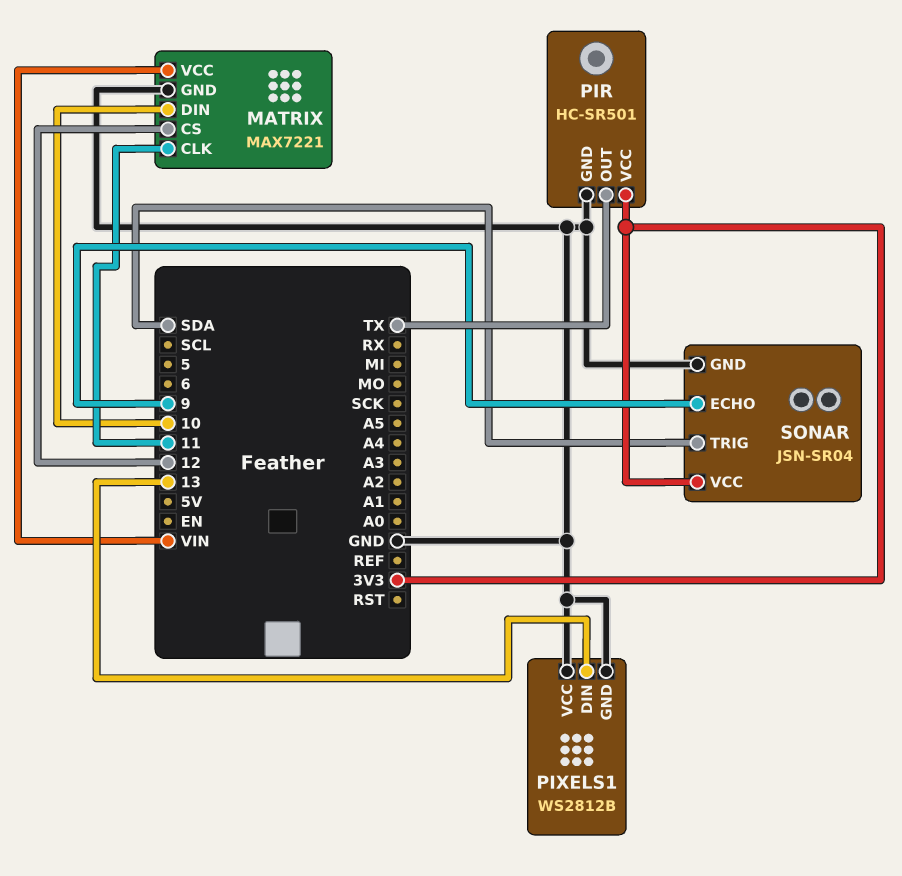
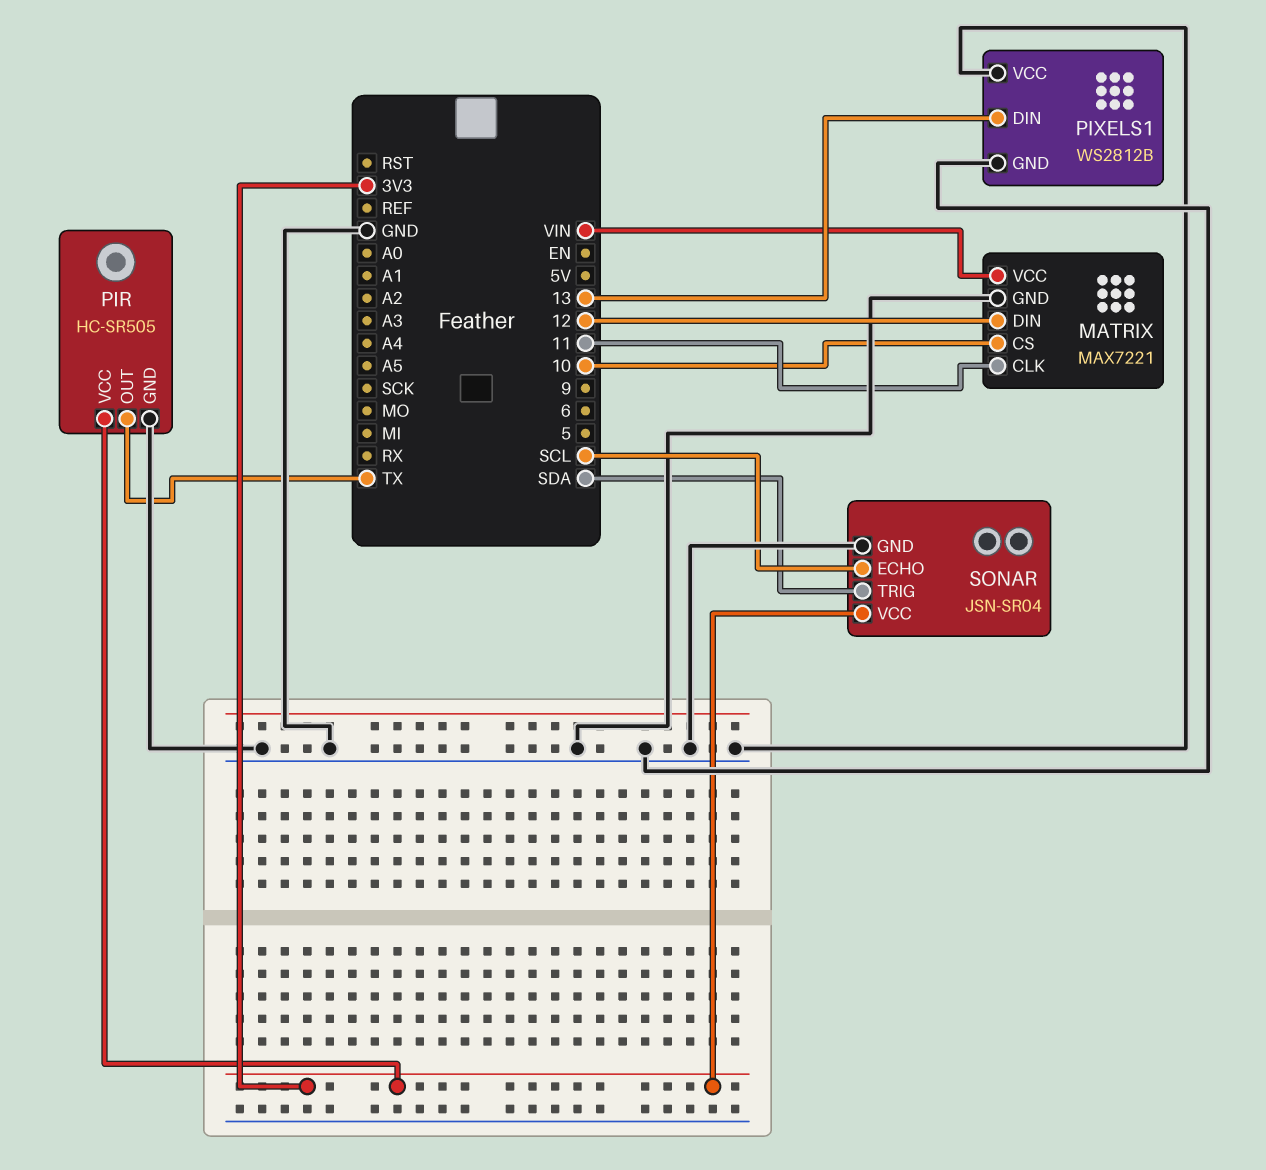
MATRIX pin CS: 12 -> 10
MATRIX pin DIN: 10 -> 12
PIR: HC-SR501 -> HC-SR505
SONAR pin ECHO: 9 -> SCL

